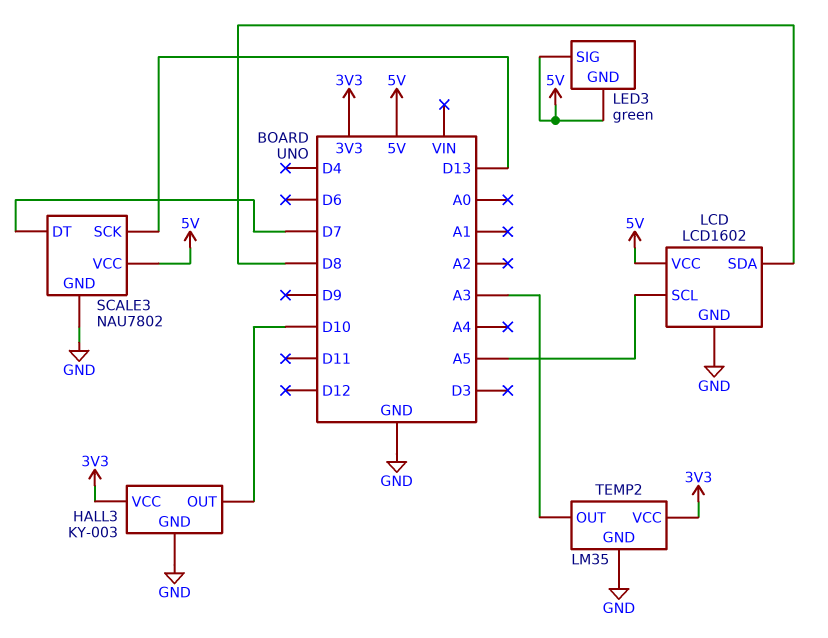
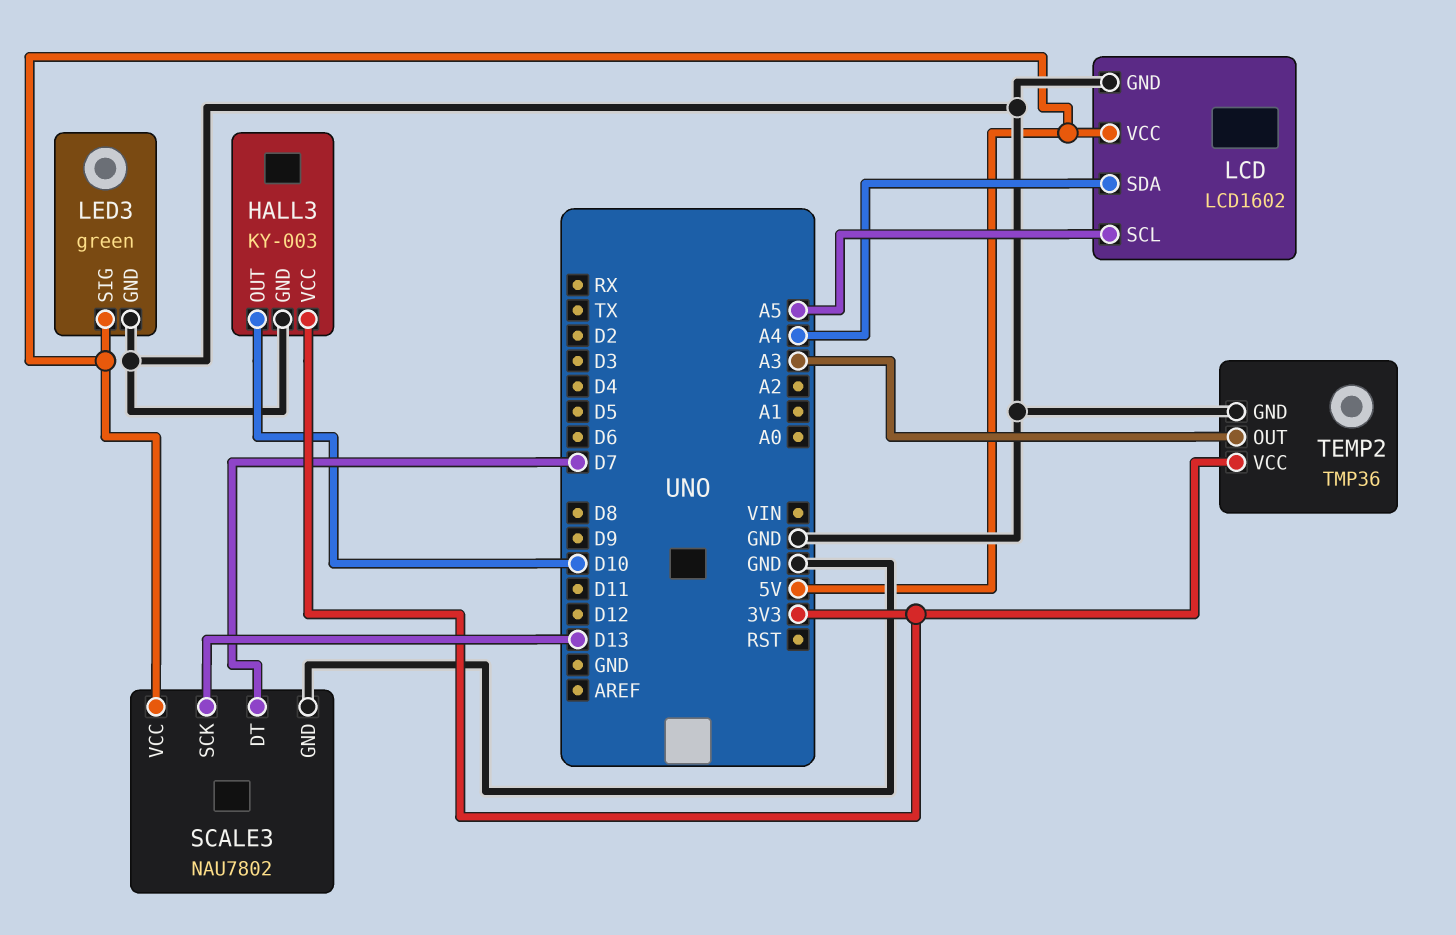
LCD pin SDA: D8 -> A4
LED3 pin GND: 5V -> GND
TEMP2: LM35 -> TMP36

